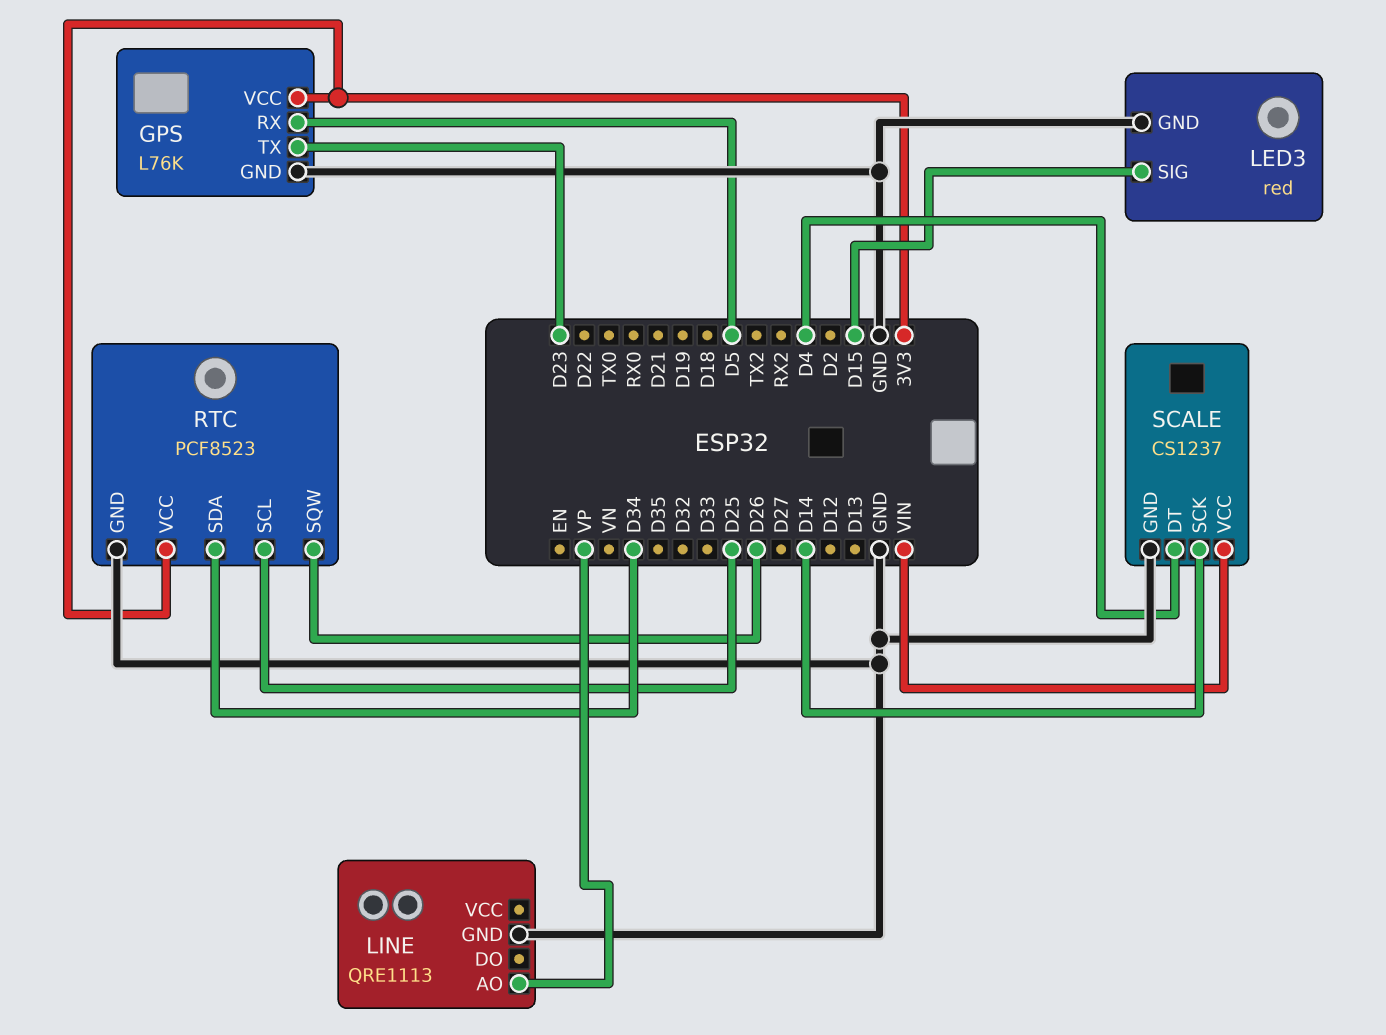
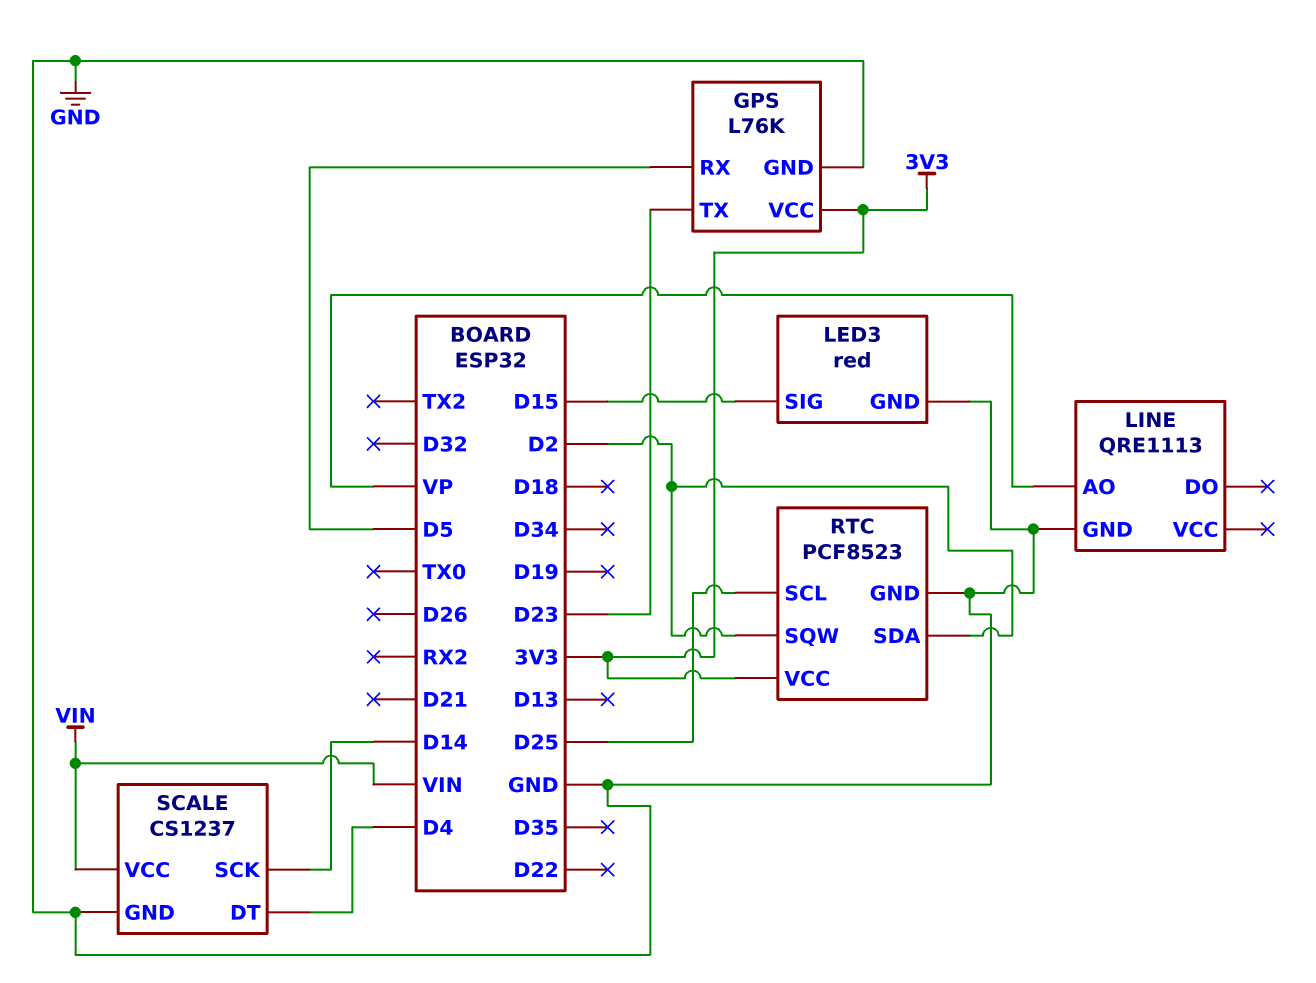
RTC pin SDA: D34 -> D2
RTC pin SQW: D26 -> D2

